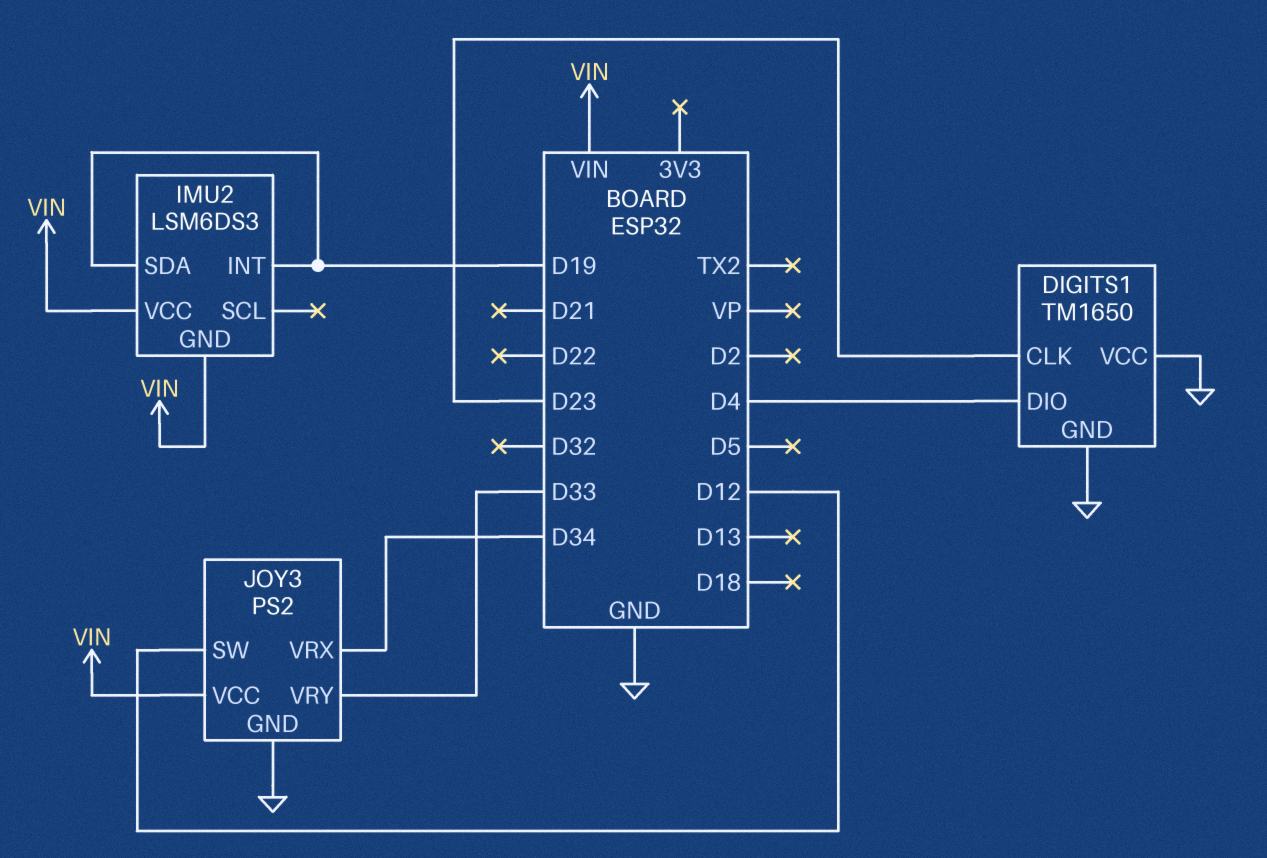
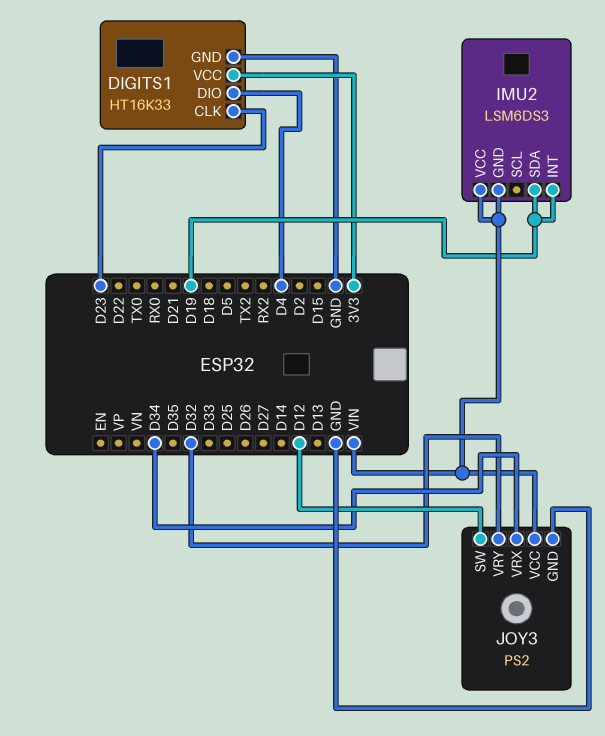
DIGITS1: TM1650 -> HT16K33
DIGITS1 pin VCC: GND -> 3V3
JOY3 pin VRY: D33 -> D32

